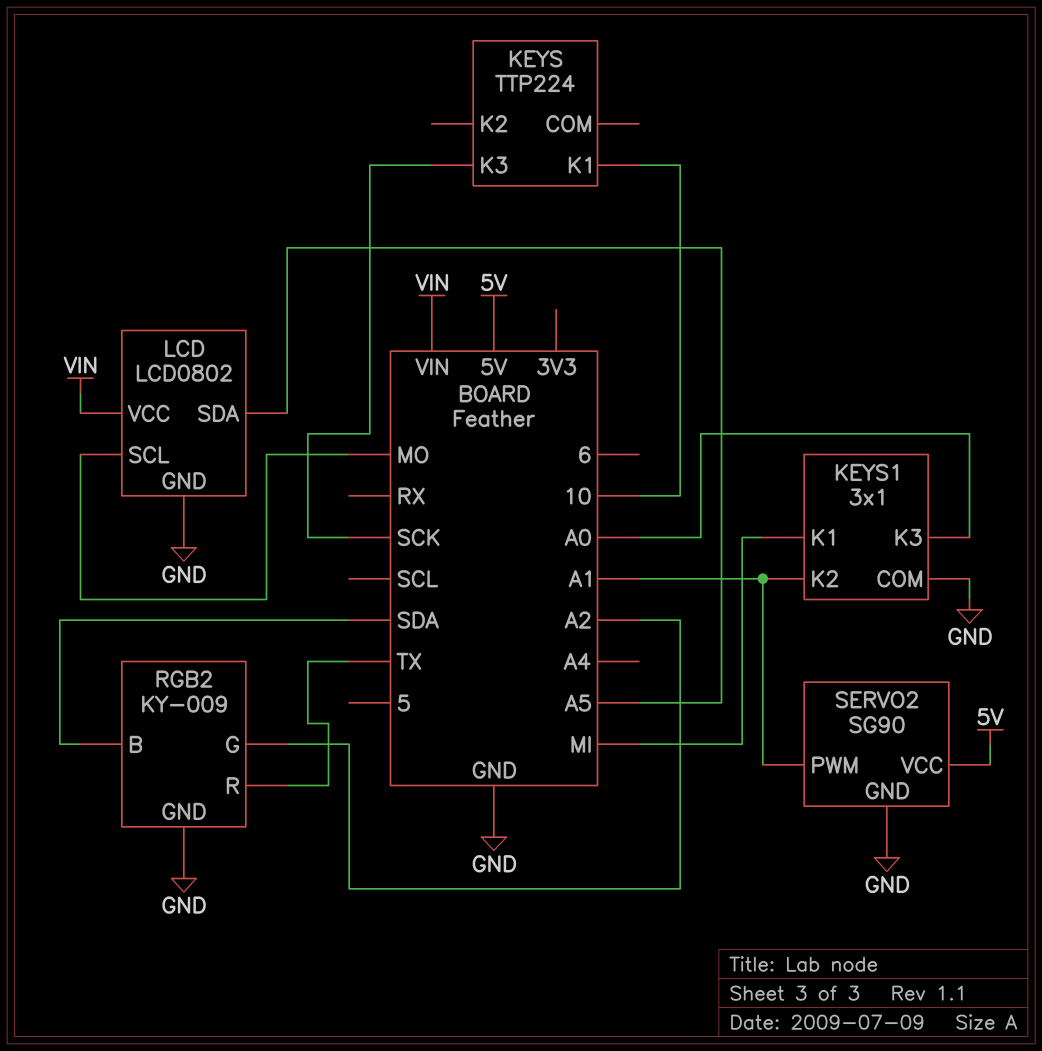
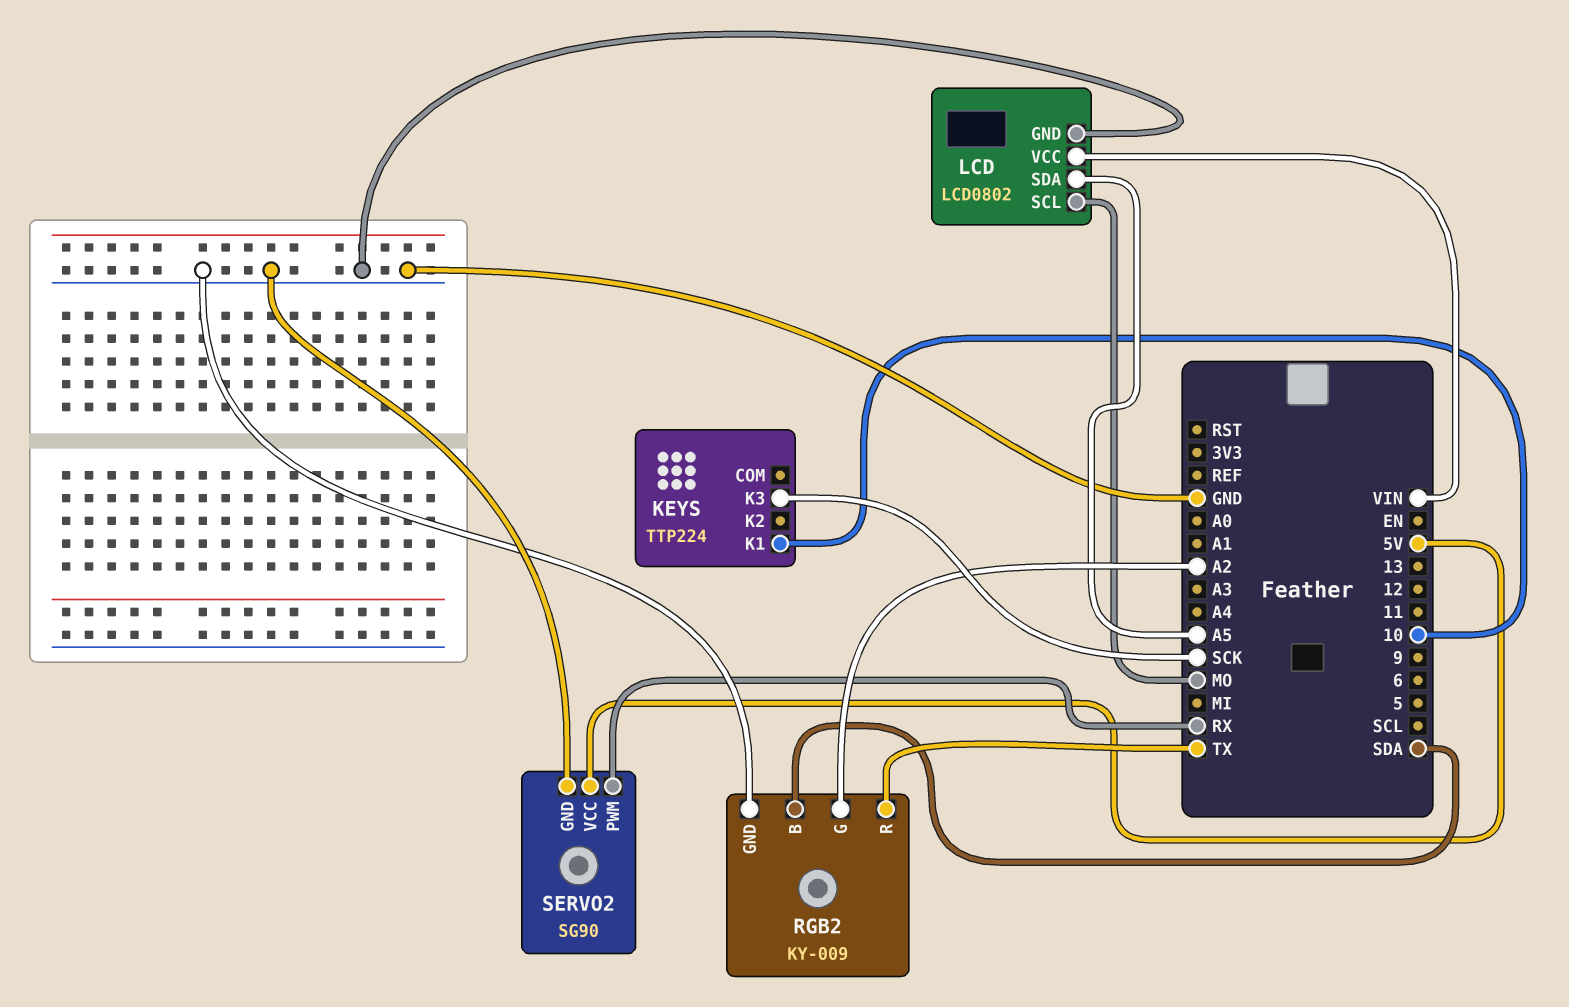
KEYS1: 3x1 -> none
KEYS1 pin COM: GND -> none
KEYS1 pin K1: MI -> none
KEYS1 pin K2: A1 -> none
KEYS1 pin K3: A0 -> none
SERVO2 pin PWM: A1 -> RX

